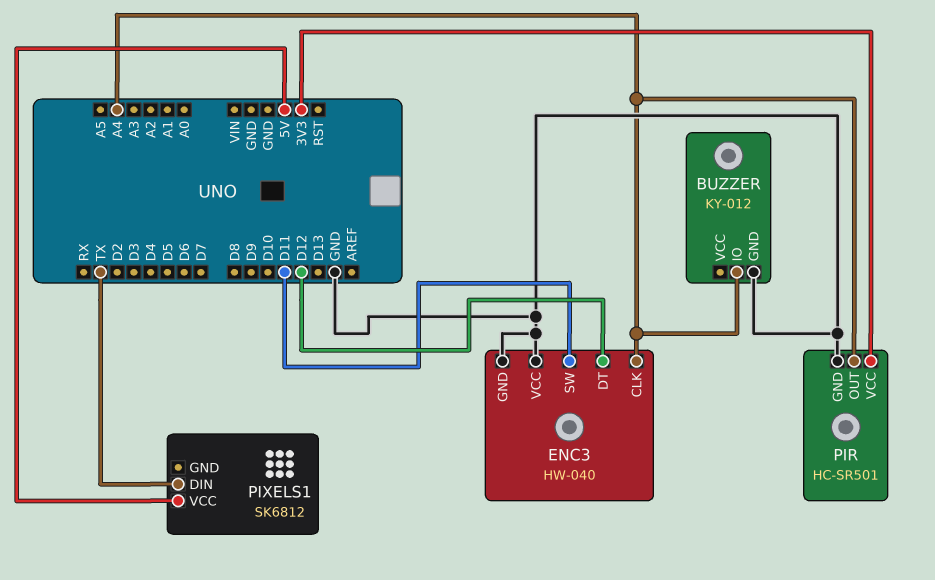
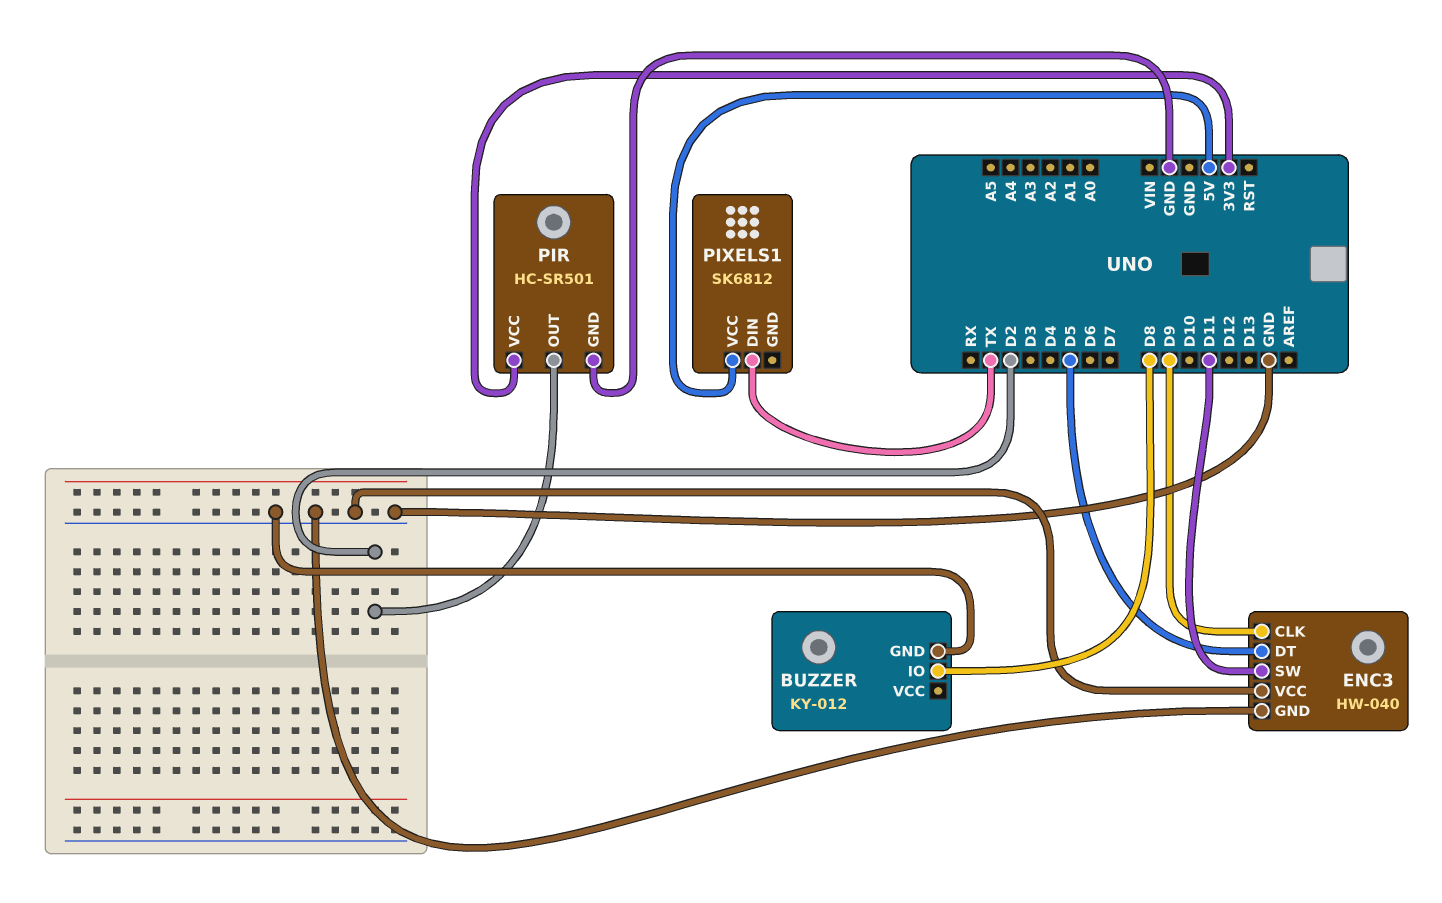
BUZZER pin IO: A4 -> D8
ENC3 pin CLK: A4 -> D9
ENC3 pin DT: D12 -> D5
PIR pin OUT: A4 -> D2

